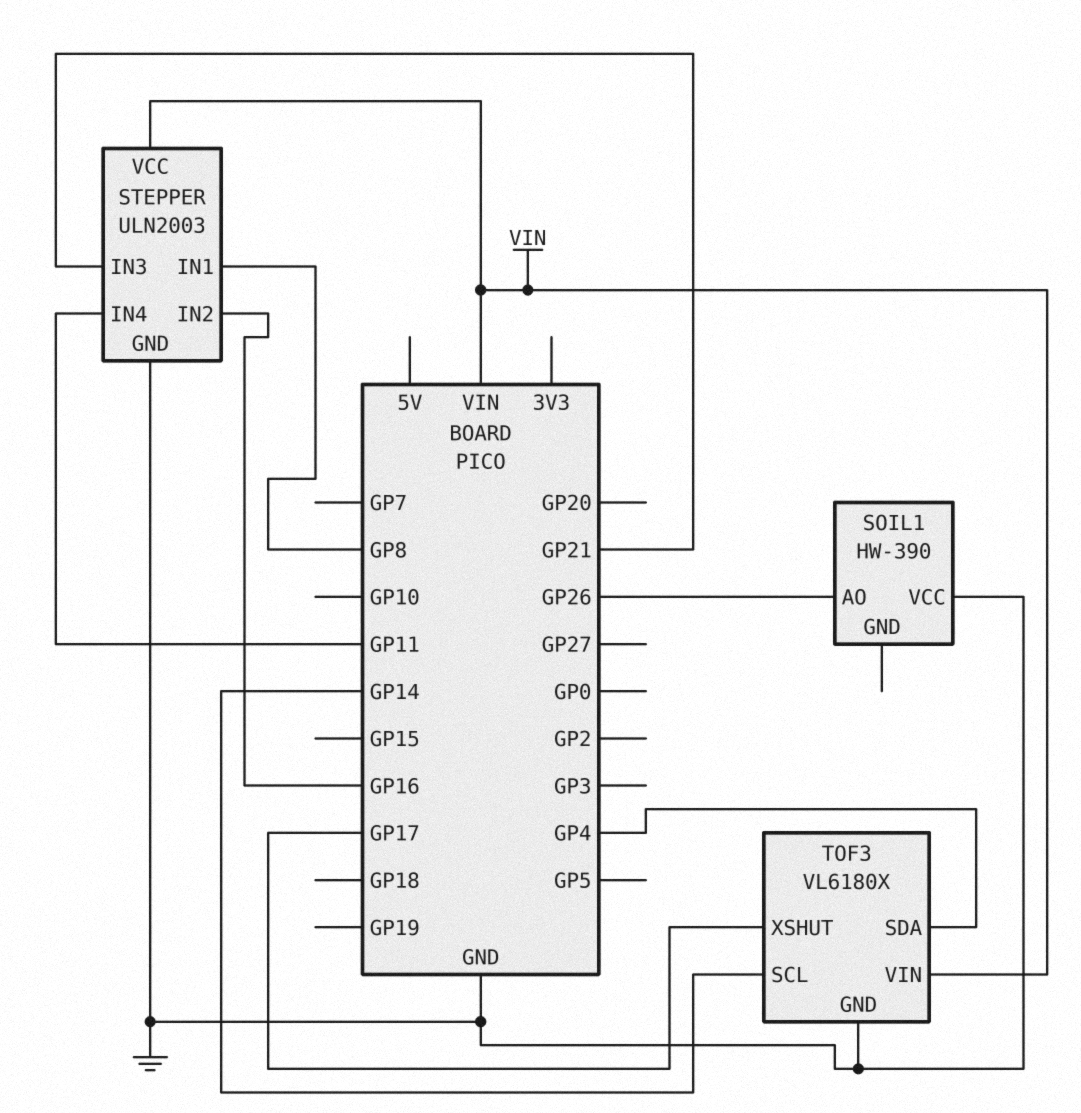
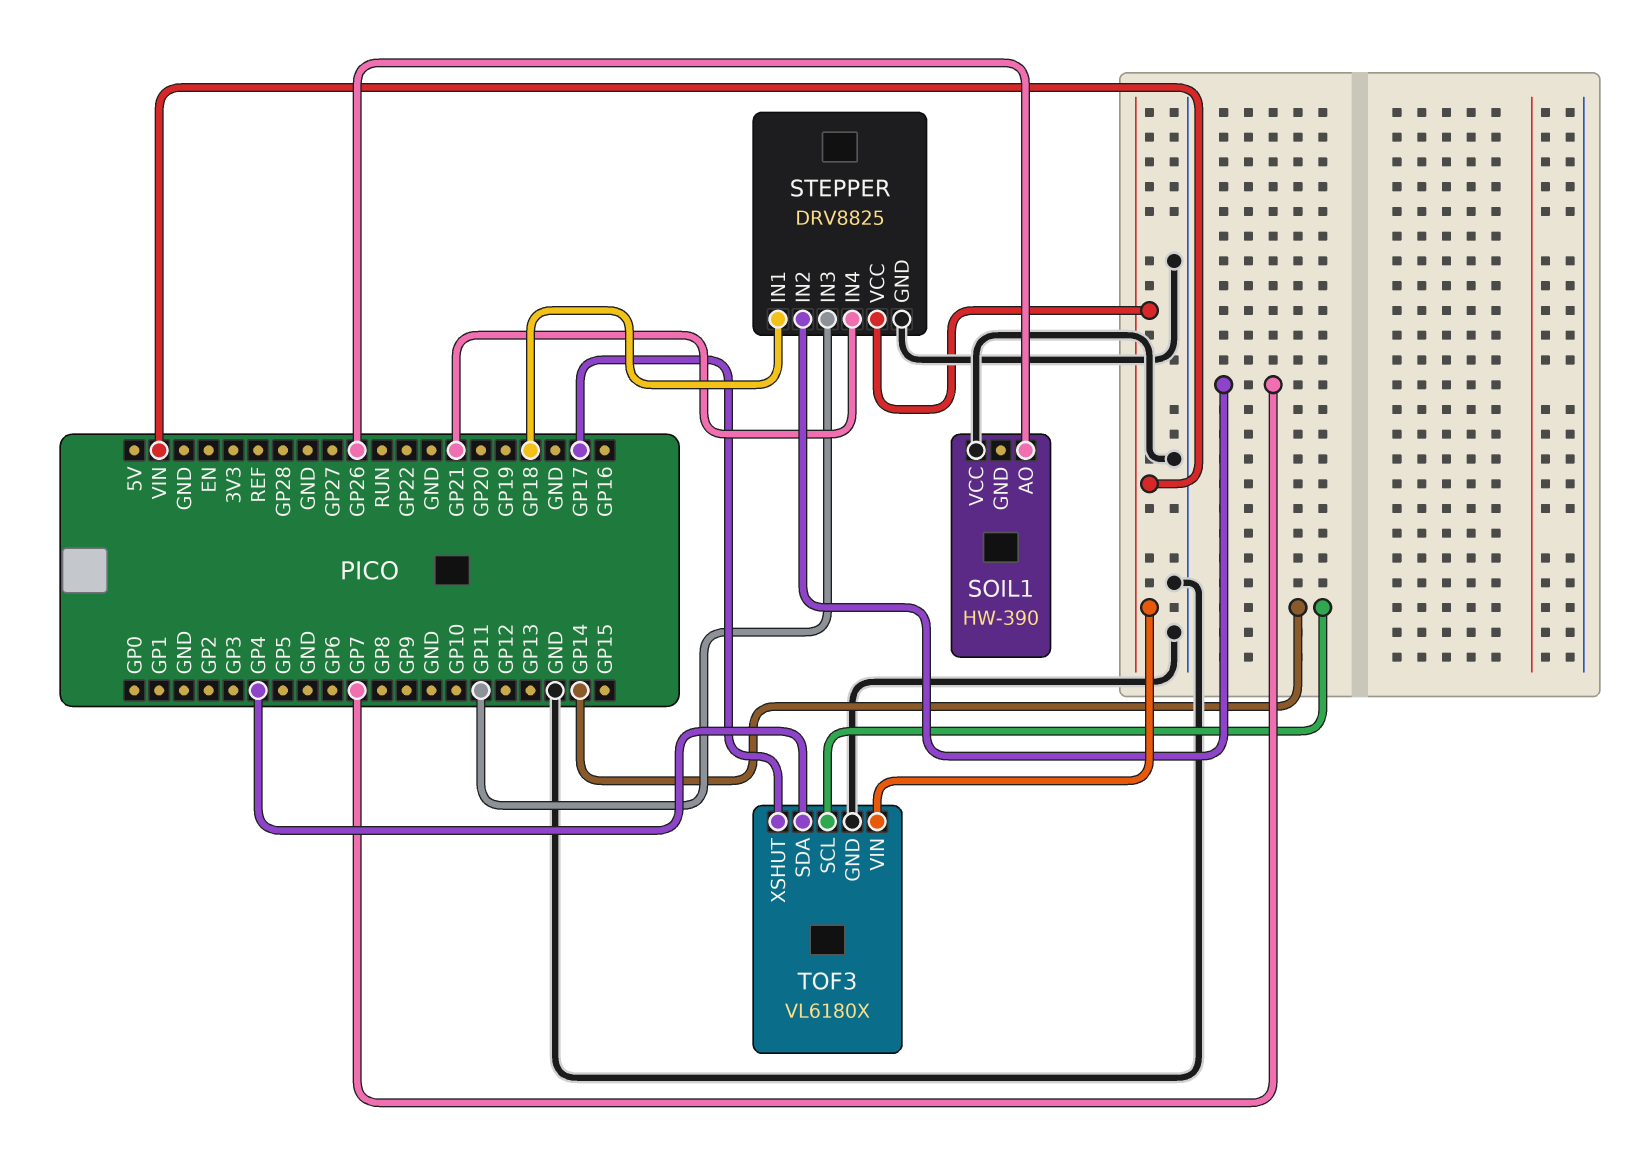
STEPPER: ULN2003 -> DRV8825
STEPPER pin IN1: GP8 -> GP18
STEPPER pin IN2: GP16 -> GP7
STEPPER pin IN3: GP21 -> GP11
STEPPER pin IN4: GP11 -> GP21

